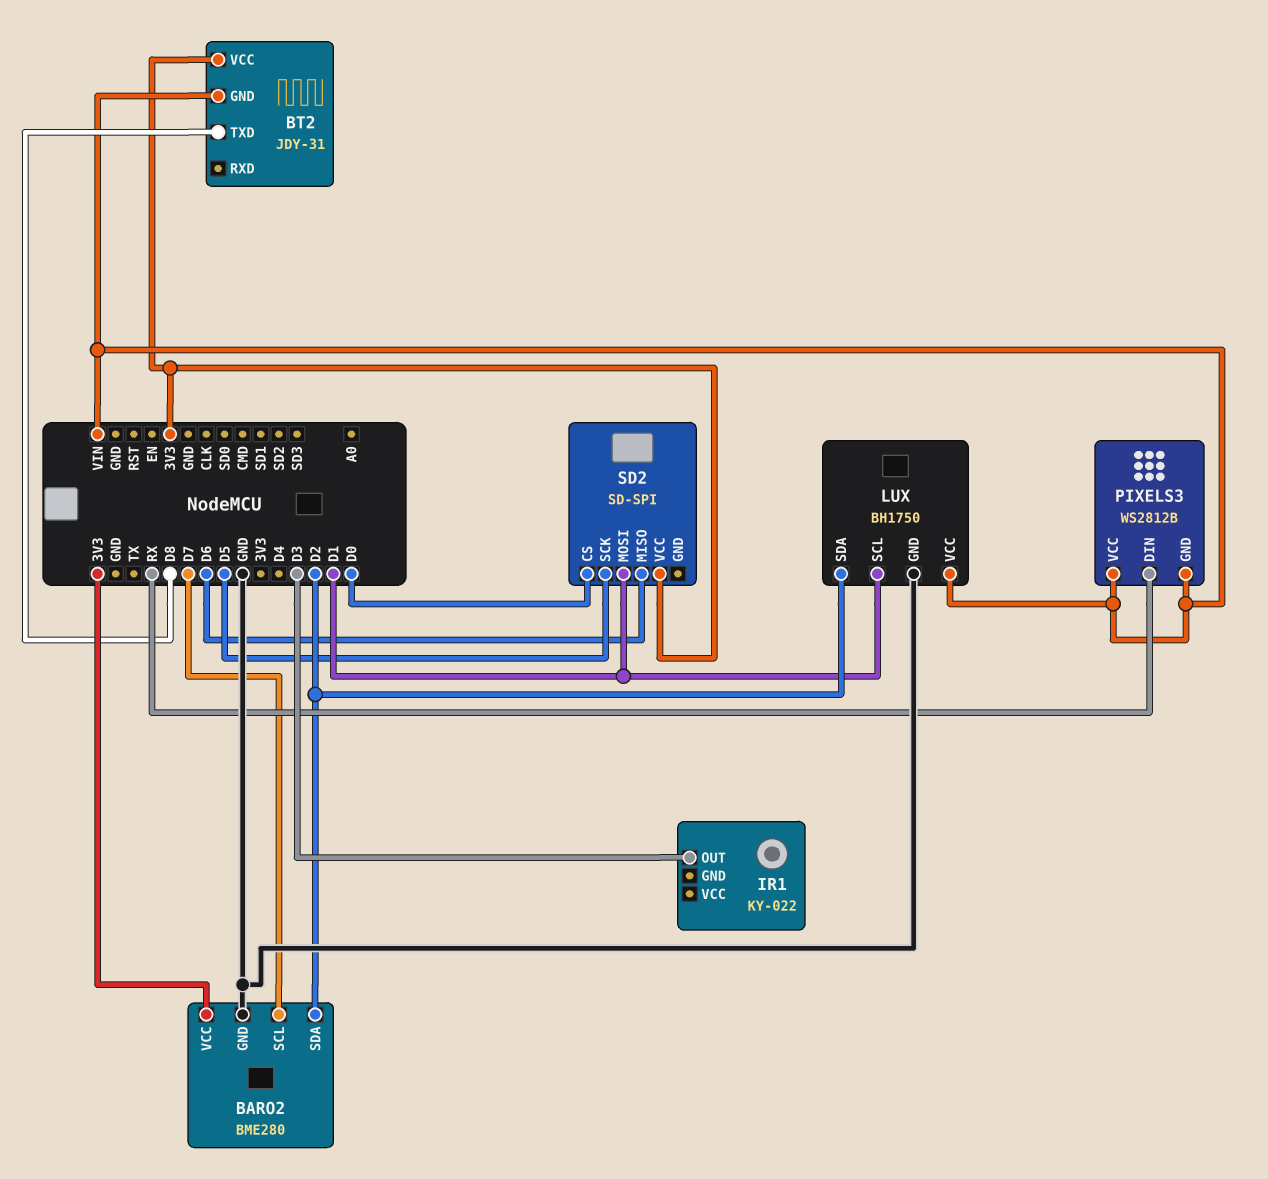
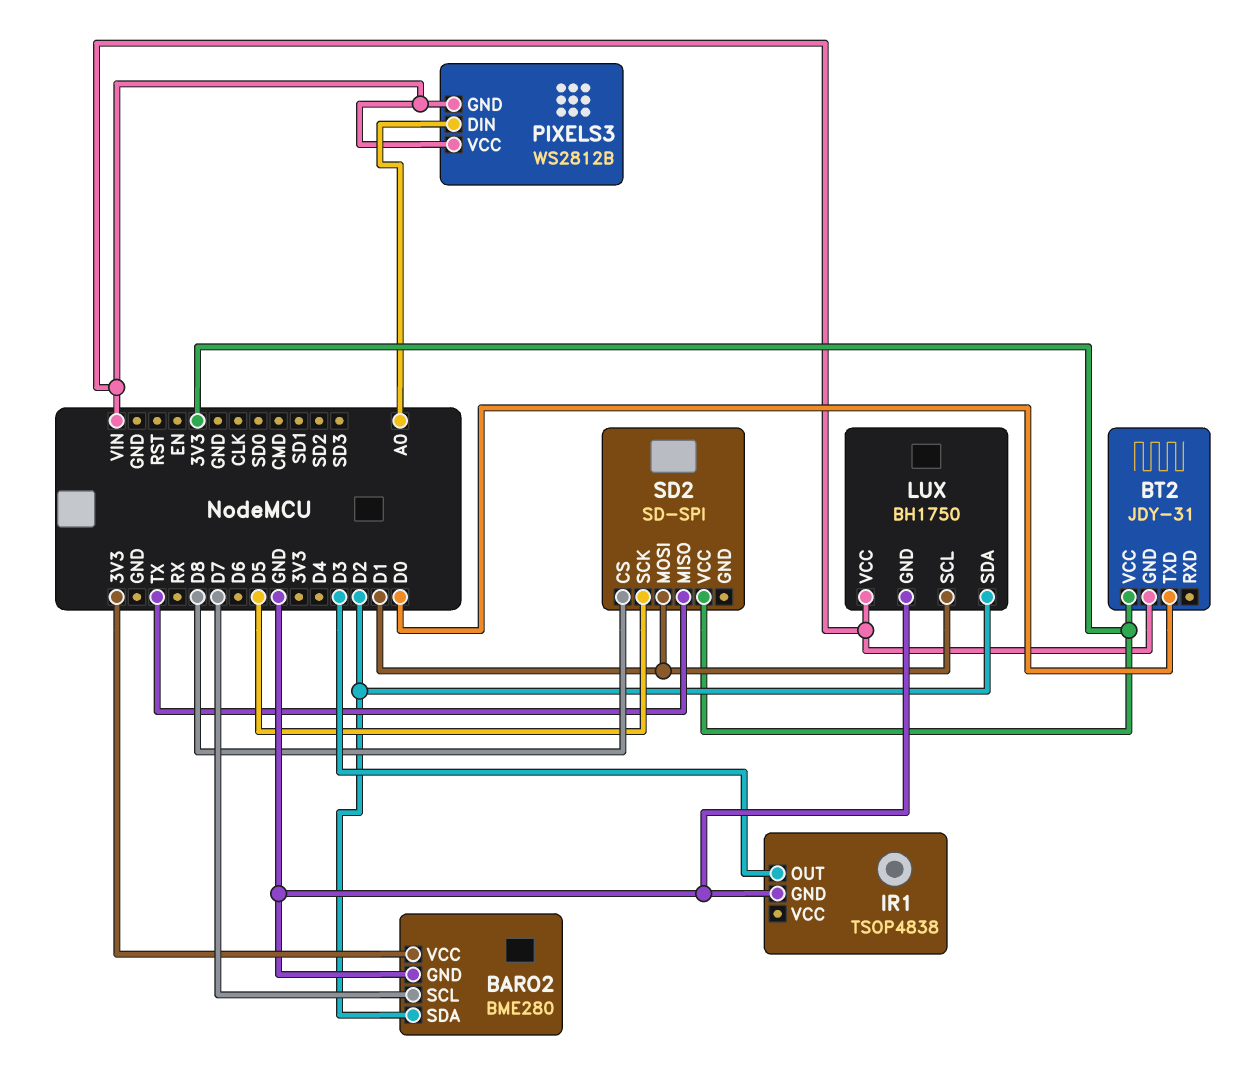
BT2 pin TXD: D8 -> D0
IR1: KY-022 -> TSOP4838
IR1 pin GND: none -> GND
PIXELS3 pin DIN: RX -> A0
SD2 pin CS: D0 -> D8
SD2 pin MISO: D6 -> TX

